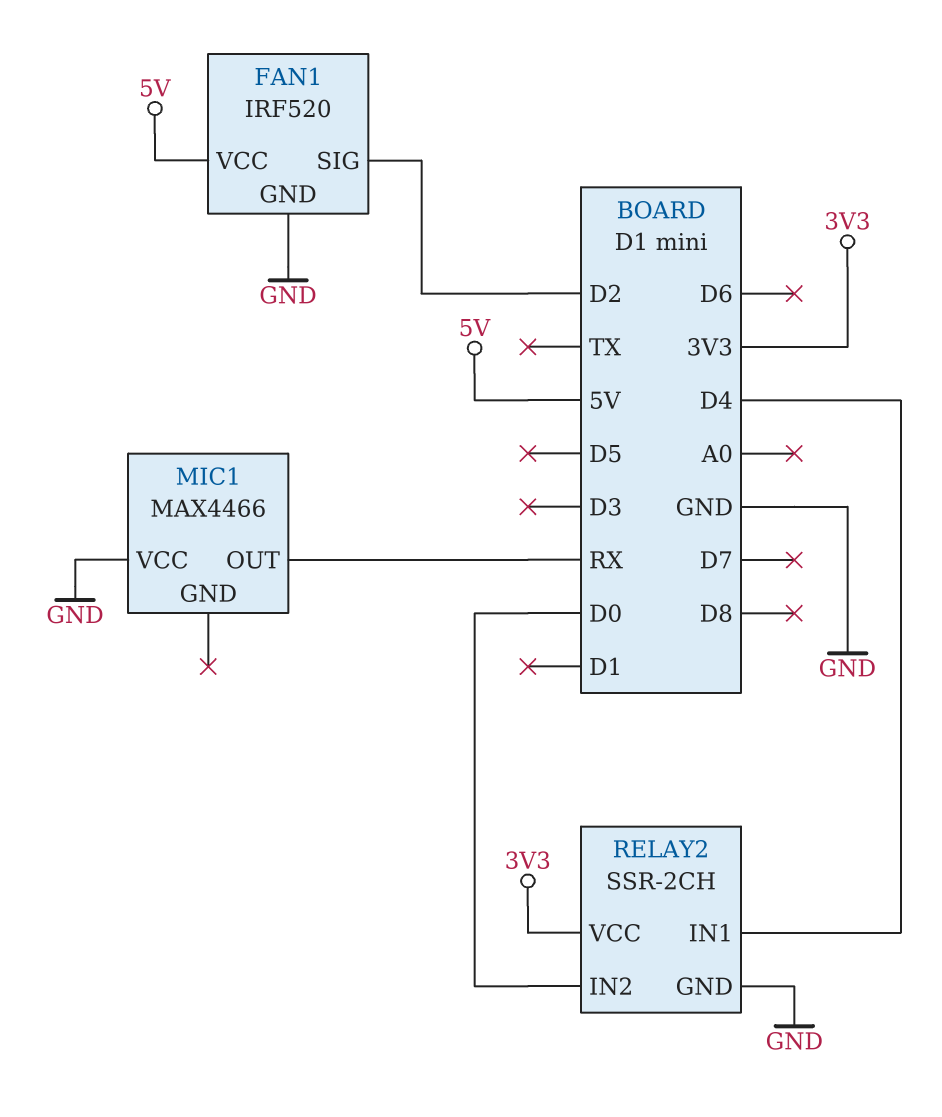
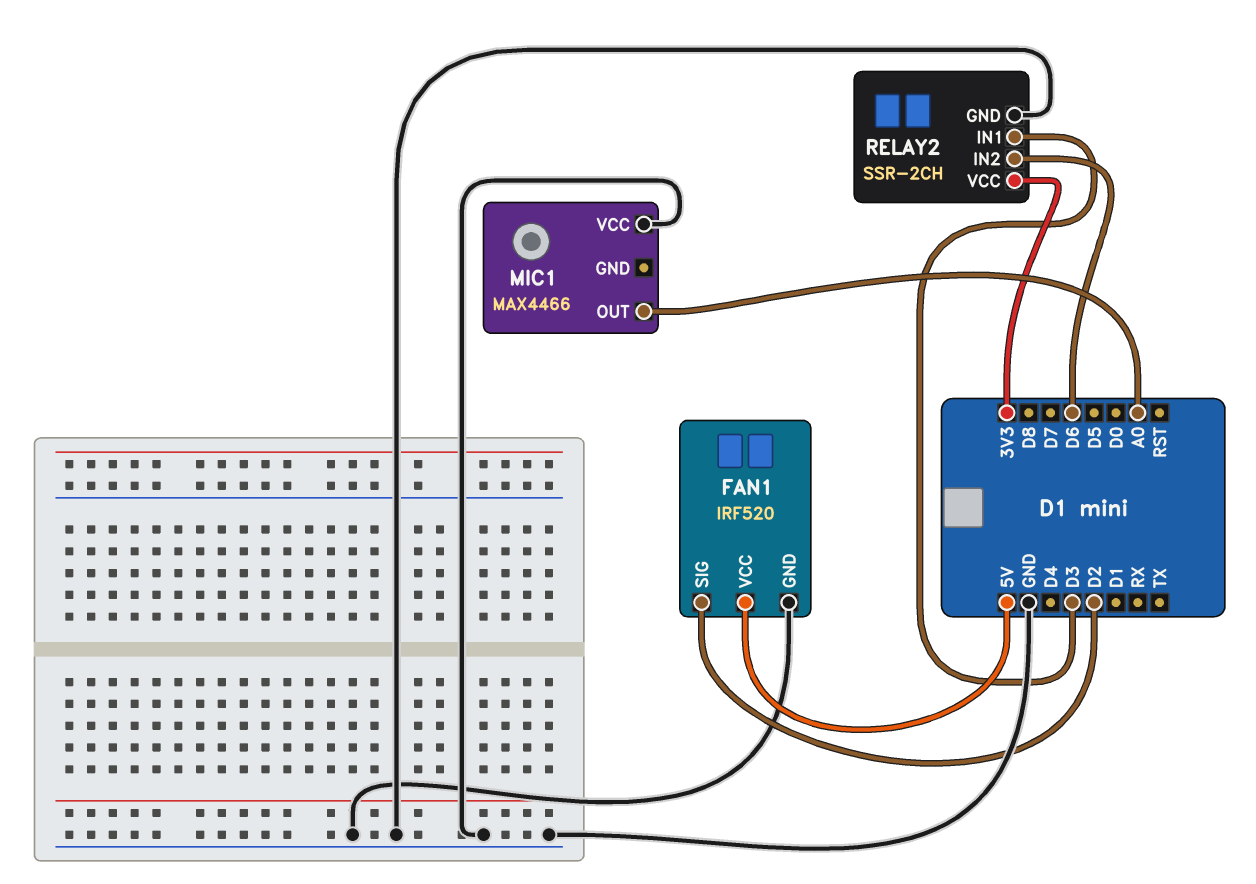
MIC1 pin OUT: RX -> A0
RELAY2 pin IN1: D4 -> D3
RELAY2 pin IN2: D0 -> D6

